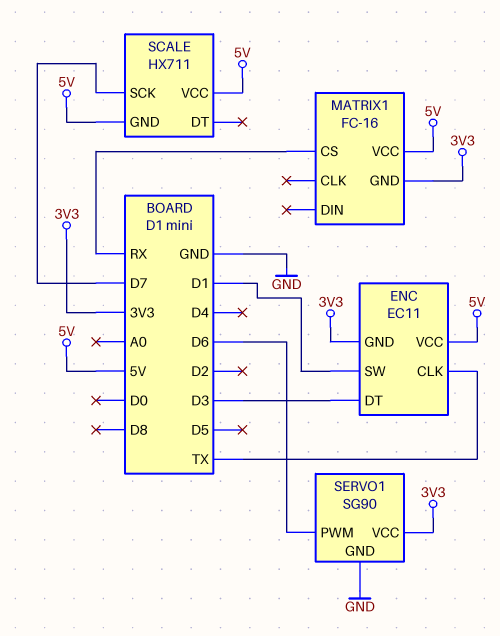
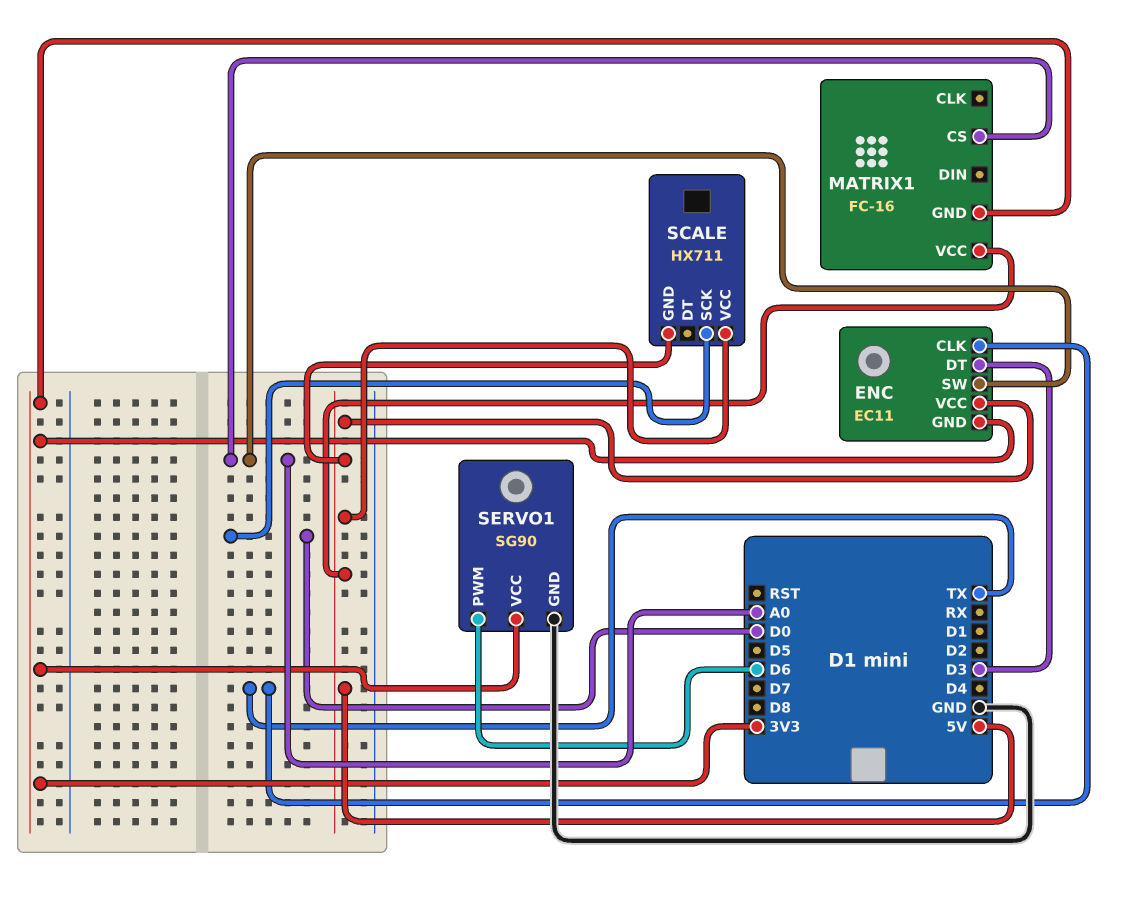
ENC pin SW: D1 -> A0
MATRIX1 pin CS: RX -> A0
SCALE pin SCK: D7 -> D0

